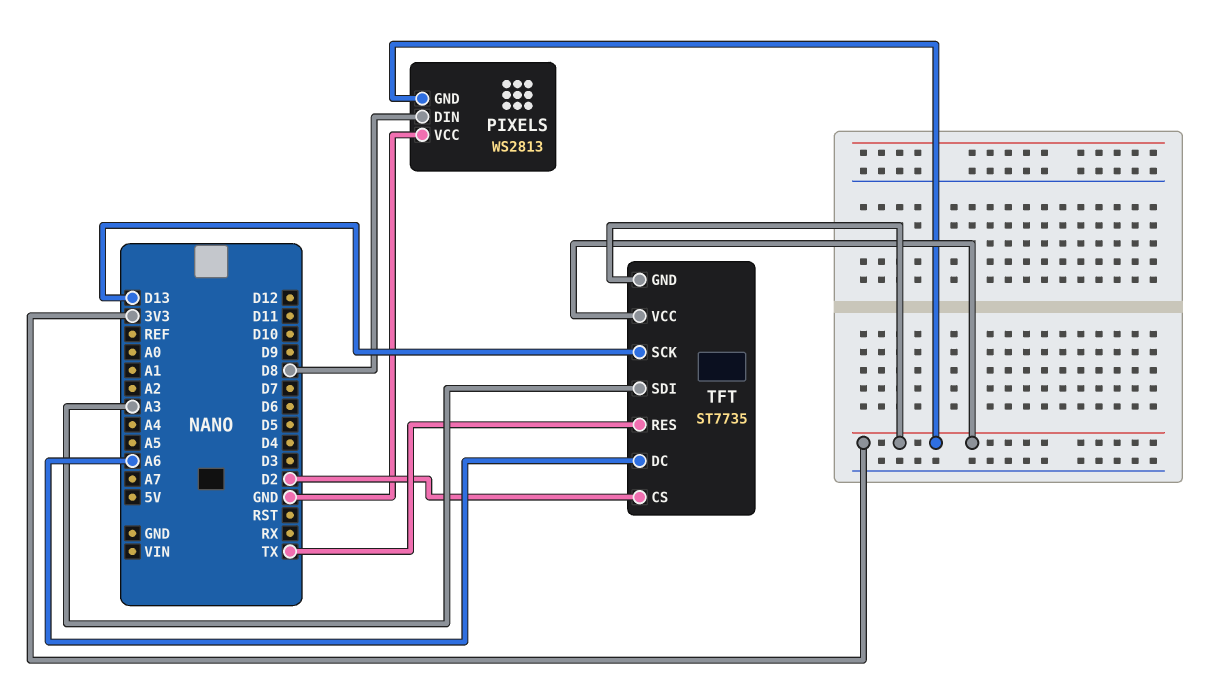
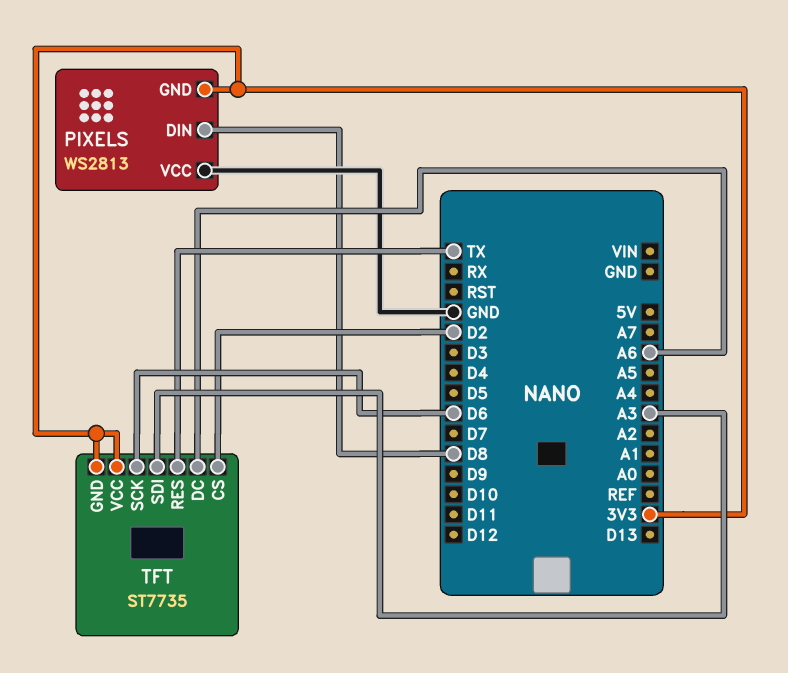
TFT pin SCK: D13 -> D6

